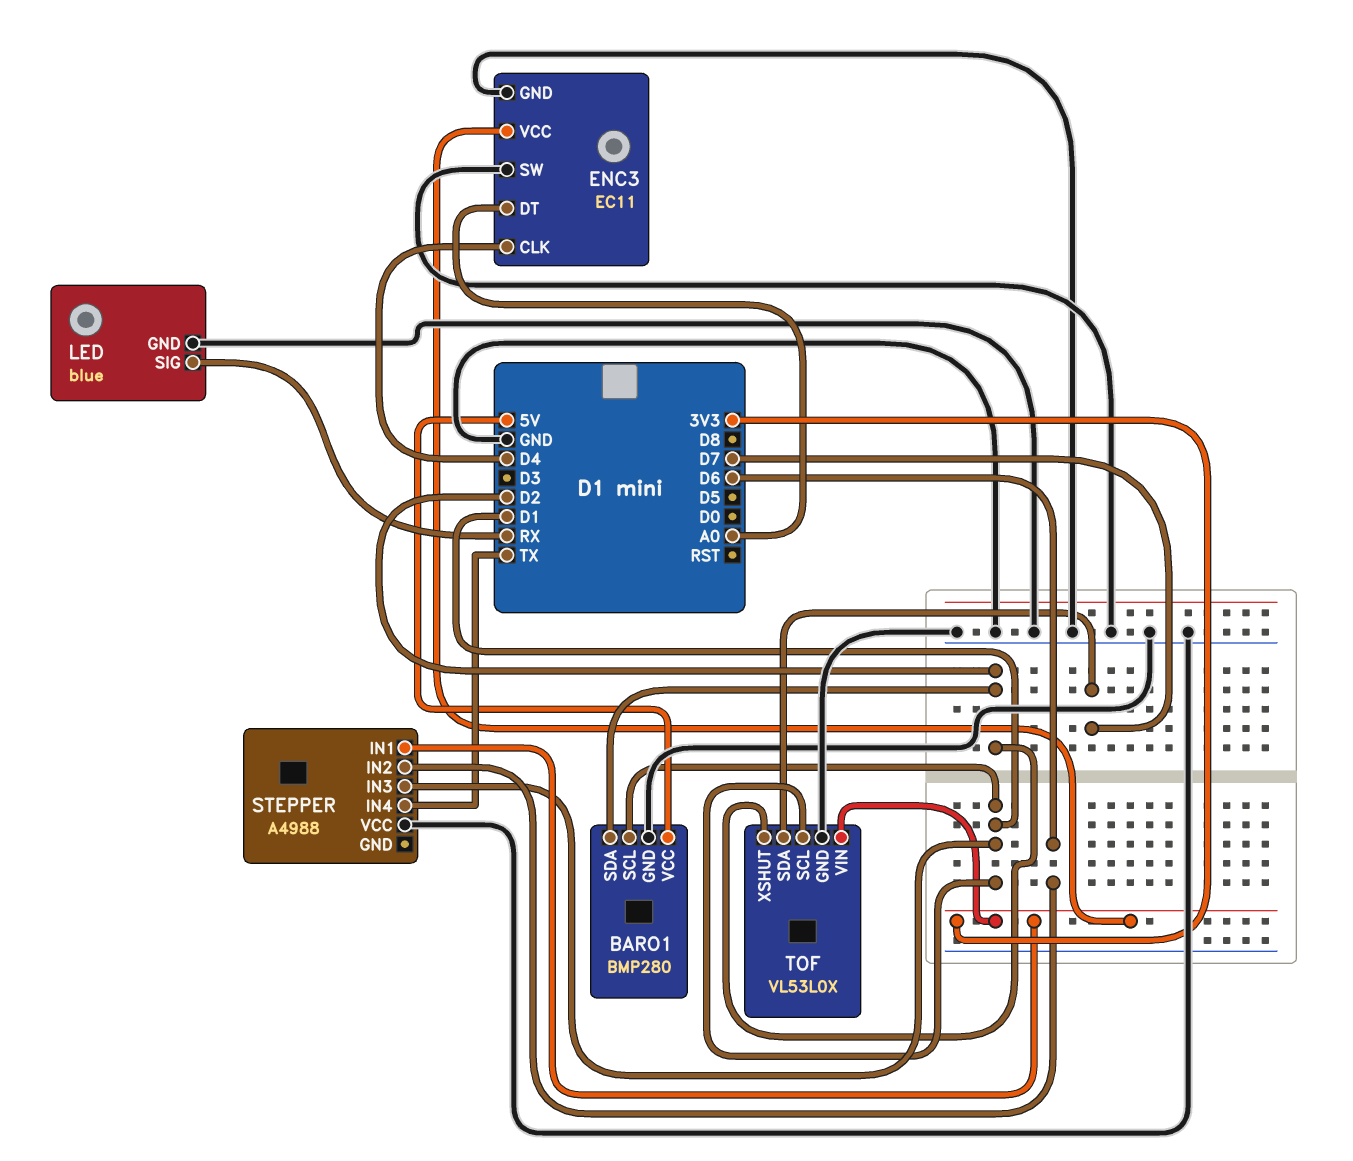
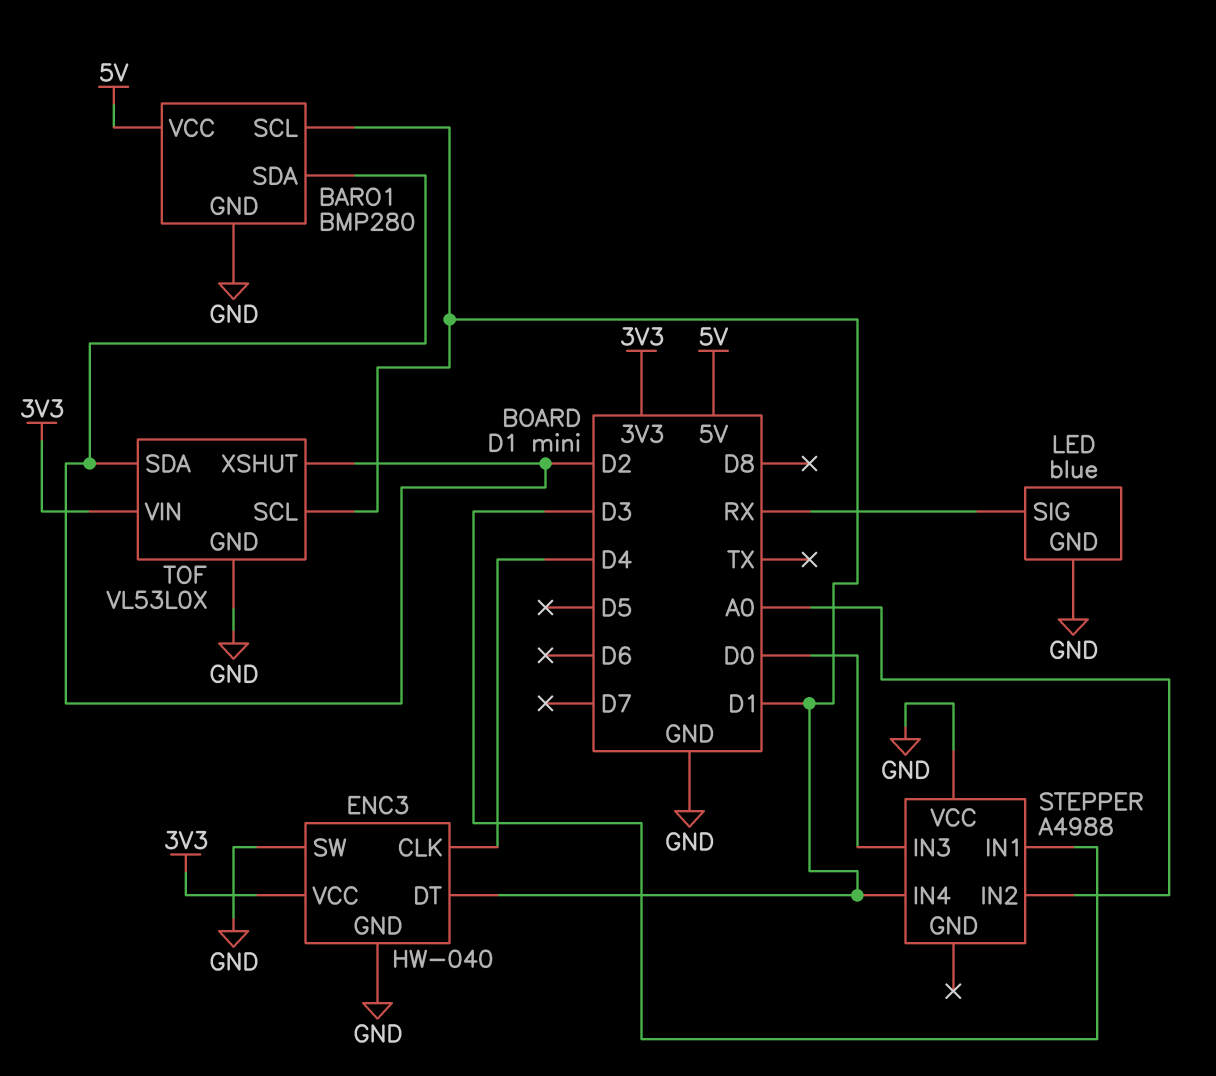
ENC3: EC11 -> HW-040
ENC3 pin DT: A0 -> D1
STEPPER pin IN1: 3V3 -> D3
STEPPER pin IN2: D6 -> A0
STEPPER pin IN3: D1 -> D0
STEPPER pin IN4: TX -> D1
TOF pin SDA: D7 -> D2

